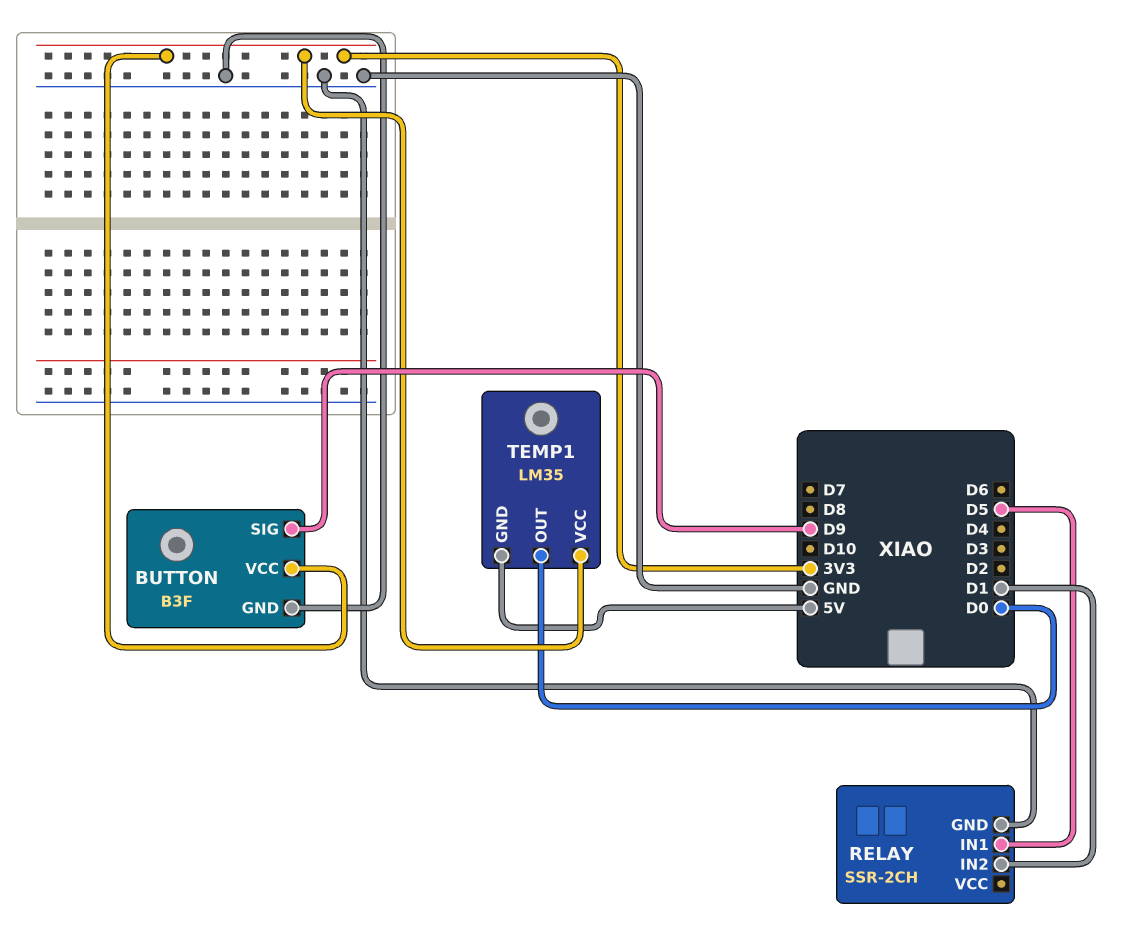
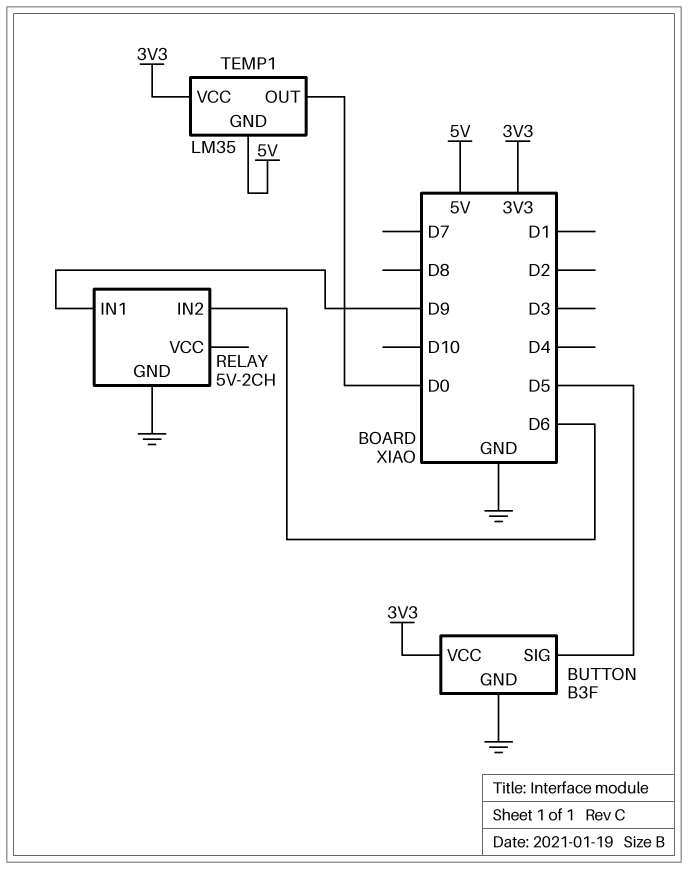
BUTTON pin SIG: D9 -> D5
RELAY: SSR-2CH -> 5V-2CH
RELAY pin IN1: D5 -> D9
RELAY pin IN2: D1 -> D6

